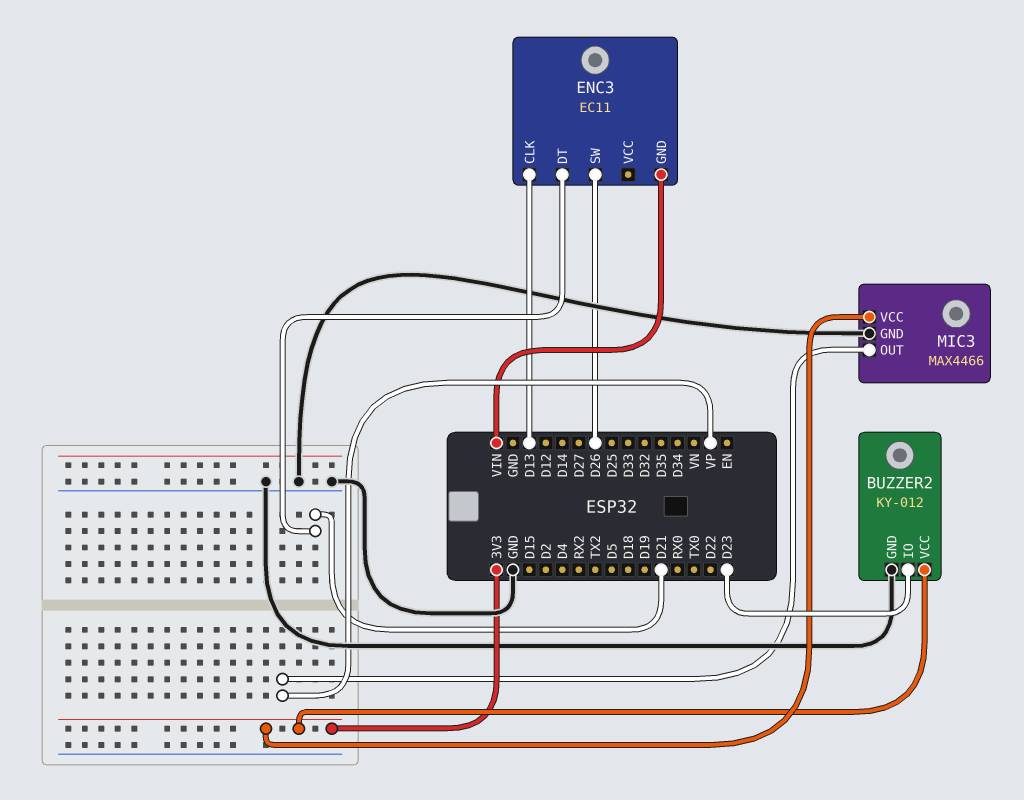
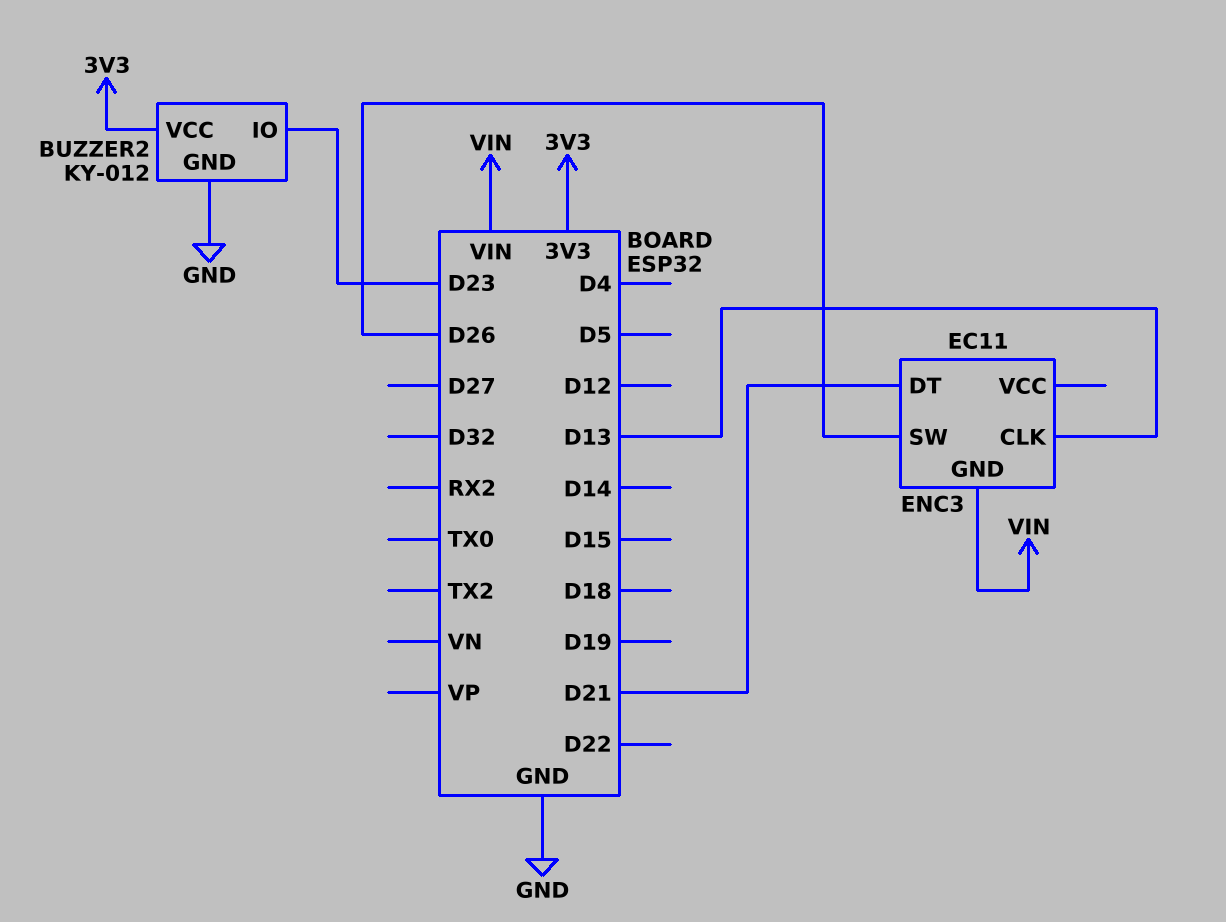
MIC3: MAX4466 -> none
MIC3 pin GND: GND -> none
MIC3 pin OUT: VP -> none
MIC3 pin VCC: 3V3 -> none

